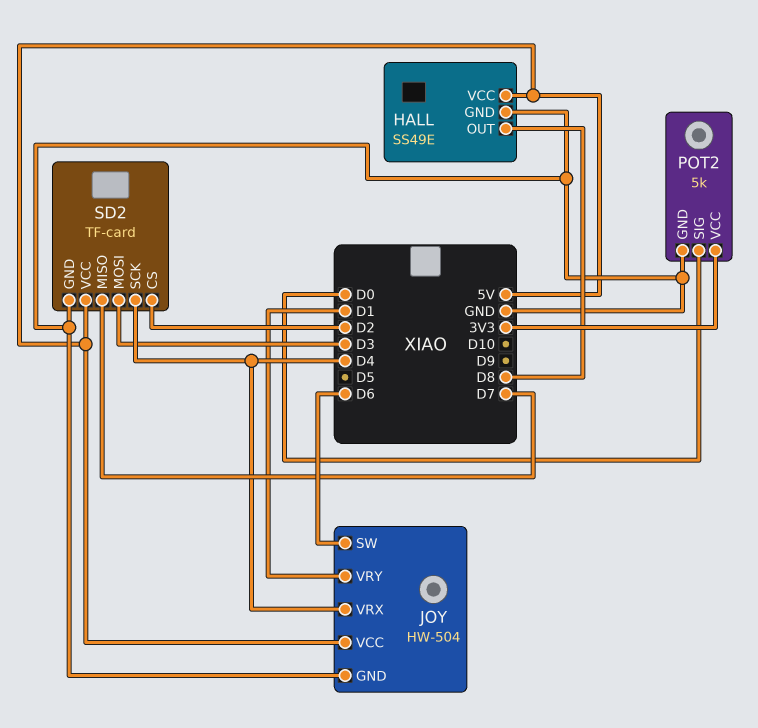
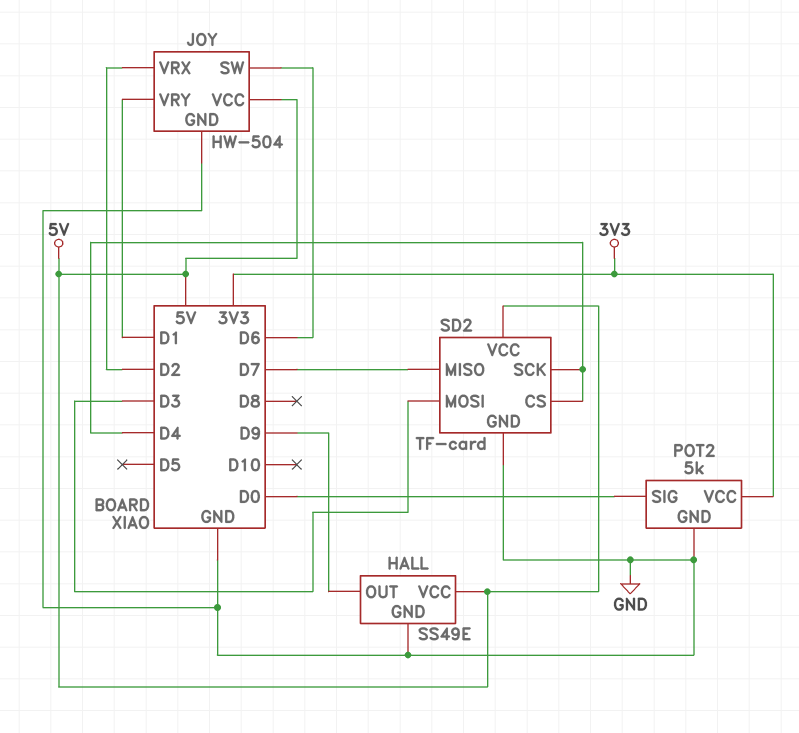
HALL pin OUT: D8 -> D9
JOY pin VRX: D4 -> D2
SD2 pin CS: D2 -> D4

